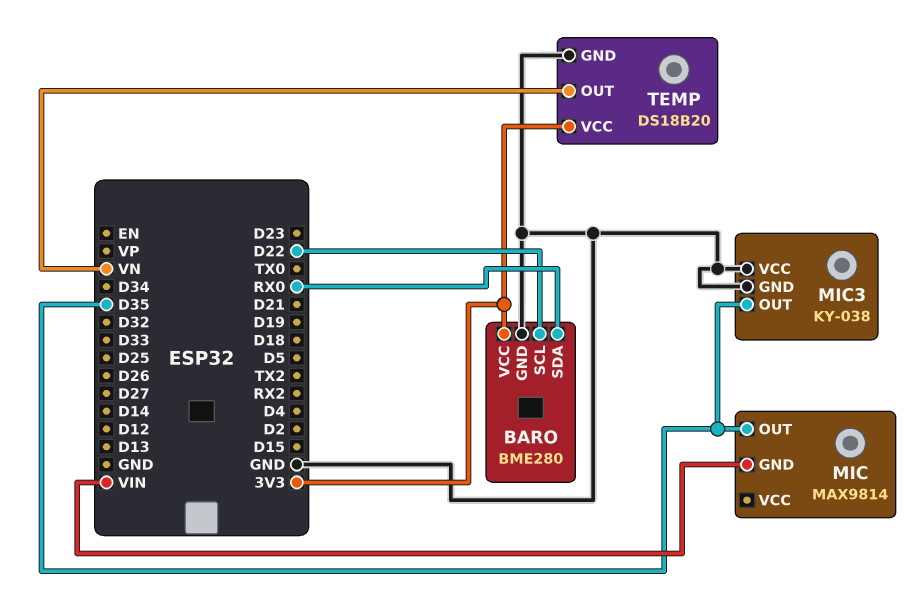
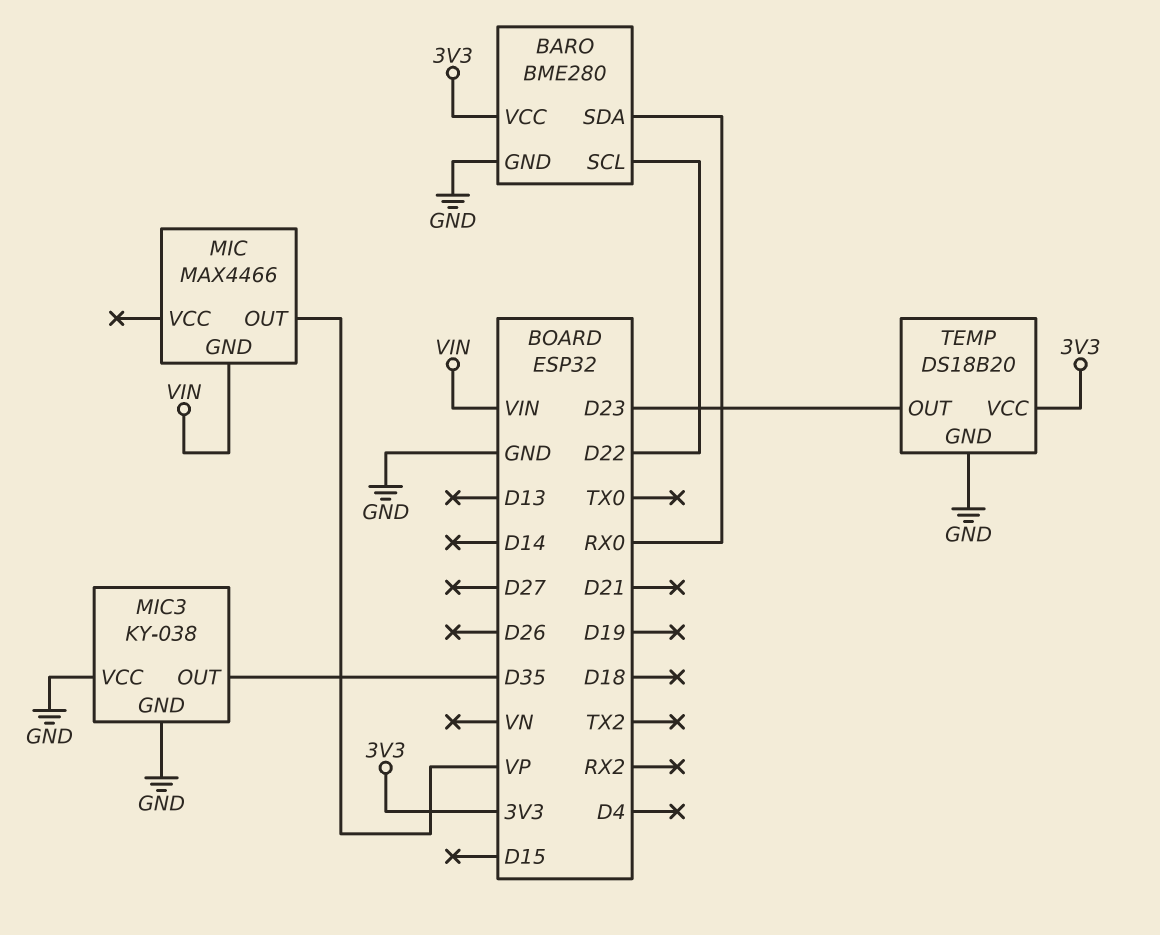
MIC: MAX9814 -> MAX4466
MIC pin OUT: D35 -> VP
TEMP pin OUT: VN -> D23

